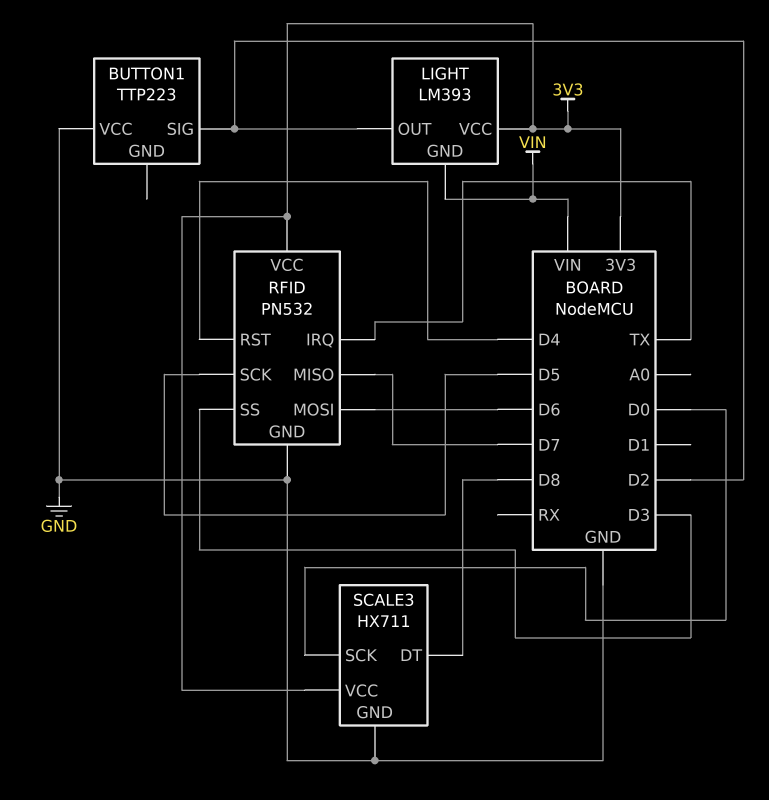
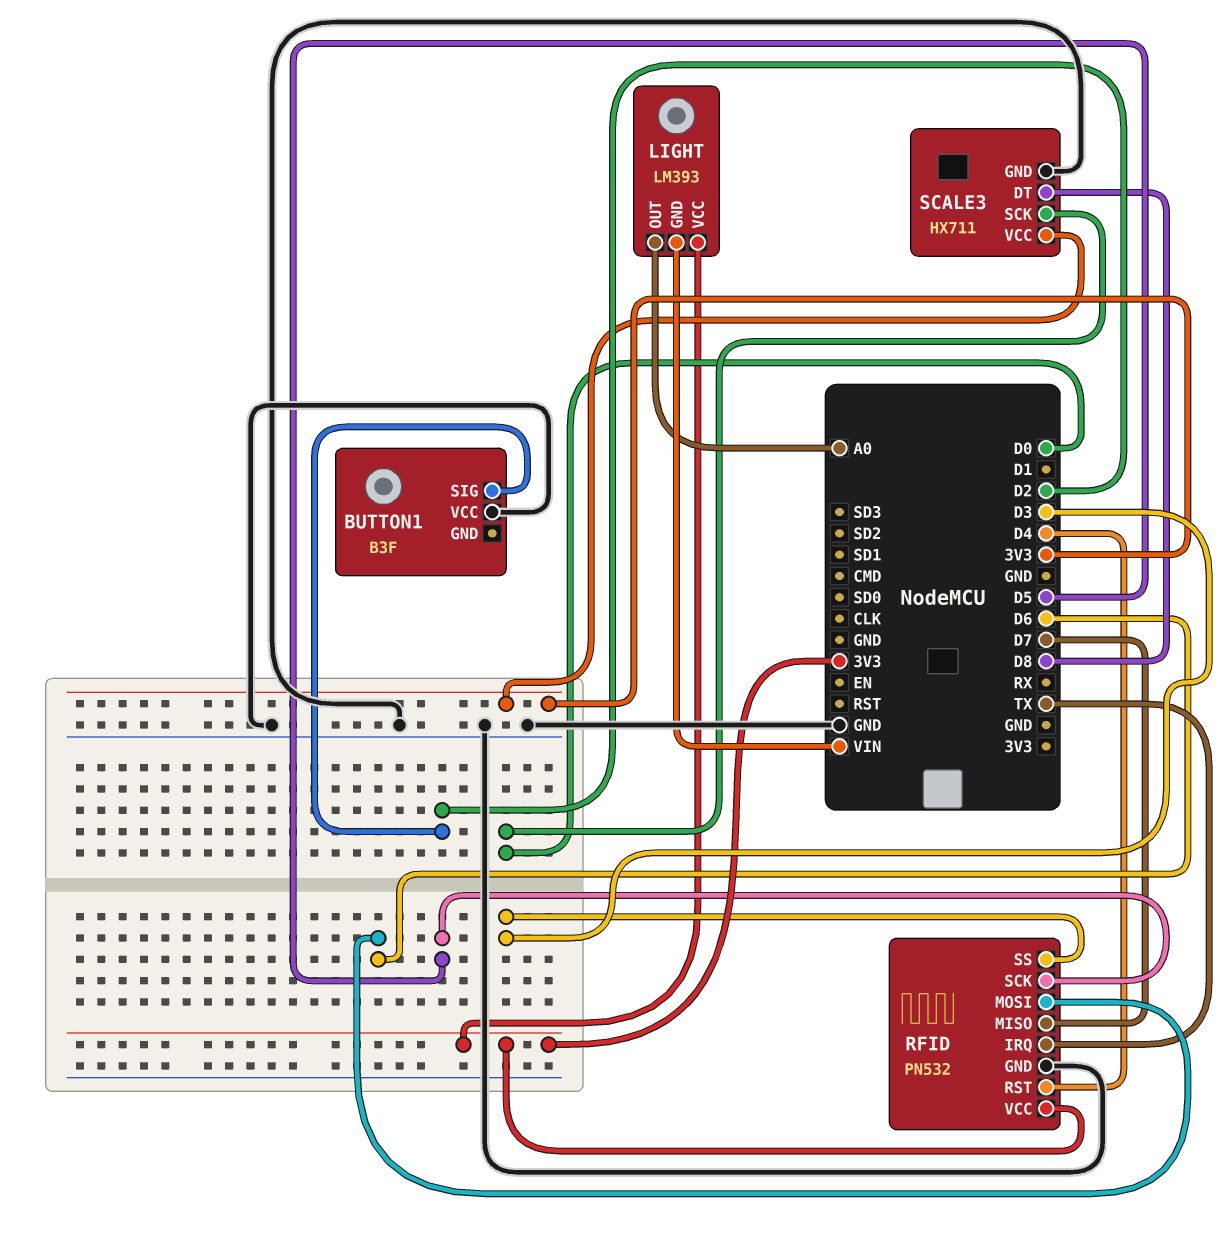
BUTTON1: TTP223 -> B3F
LIGHT pin OUT: D2 -> A0

